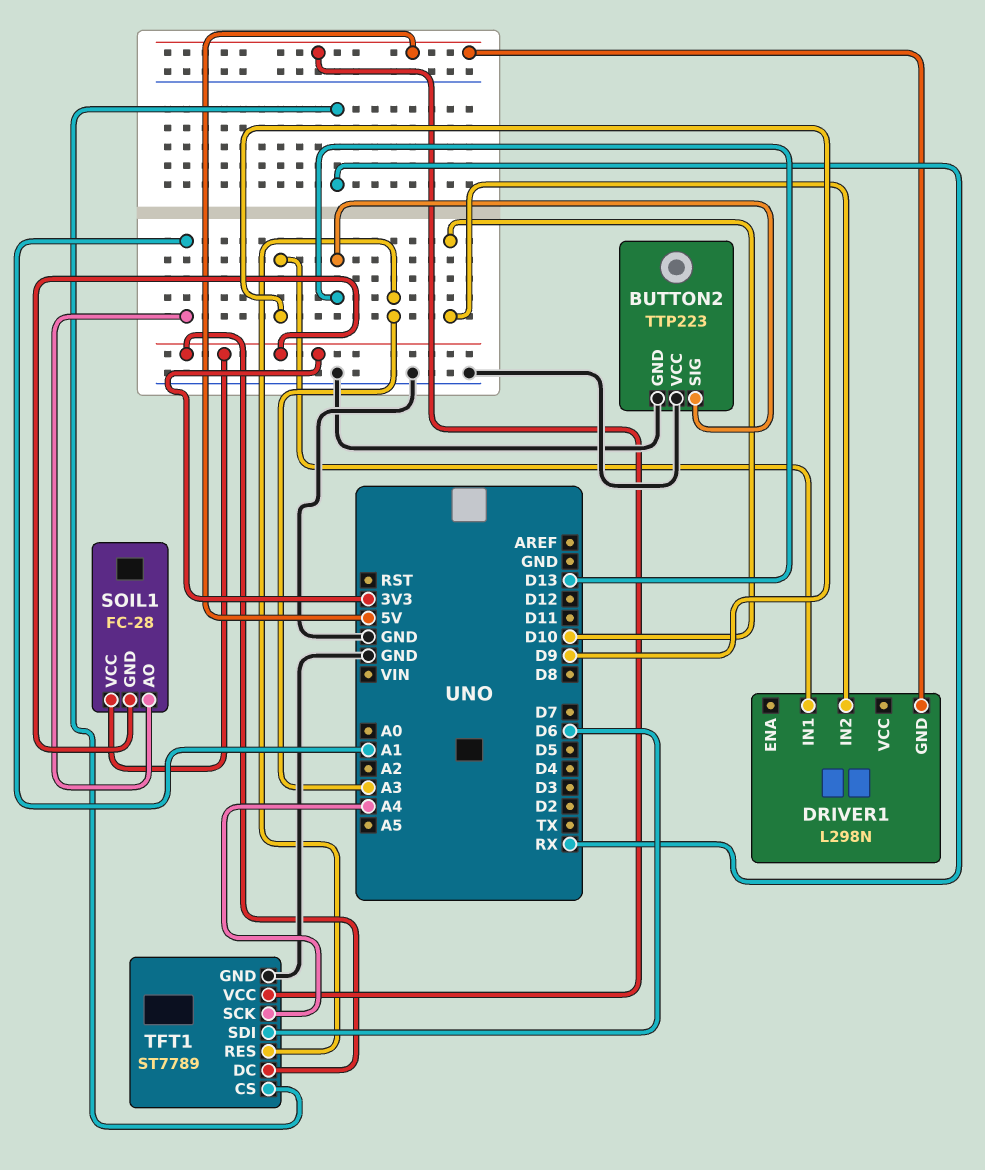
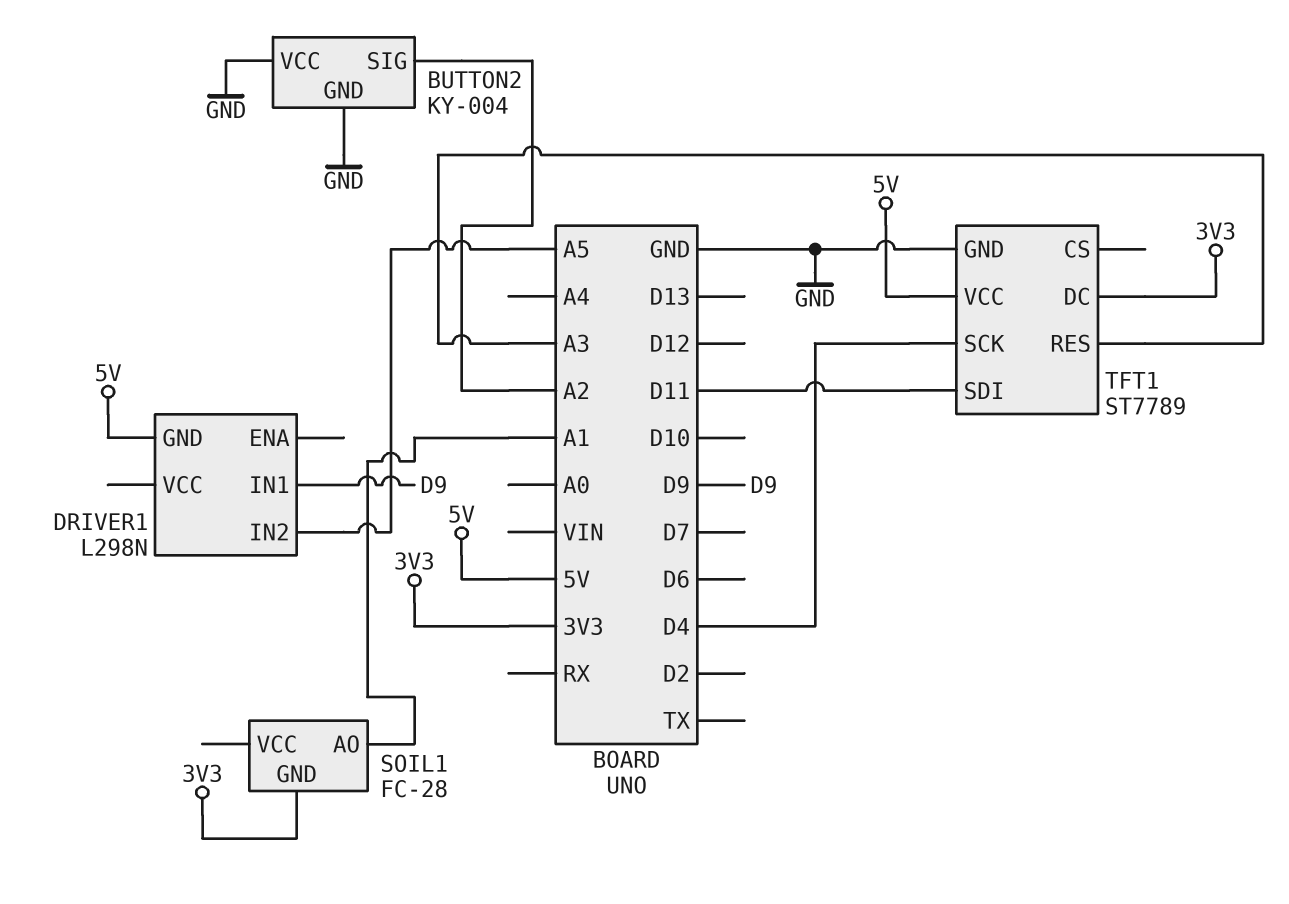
BUTTON2: TTP223 -> KY-004
BUTTON2 pin SIG: D13 -> A2
DRIVER1 pin IN2: D10 -> A5
SOIL1 pin VCC: 3V3 -> none
TFT1 pin CS: RX -> none
TFT1 pin SCK: A4 -> D4
TFT1 pin SDI: D6 -> D11

